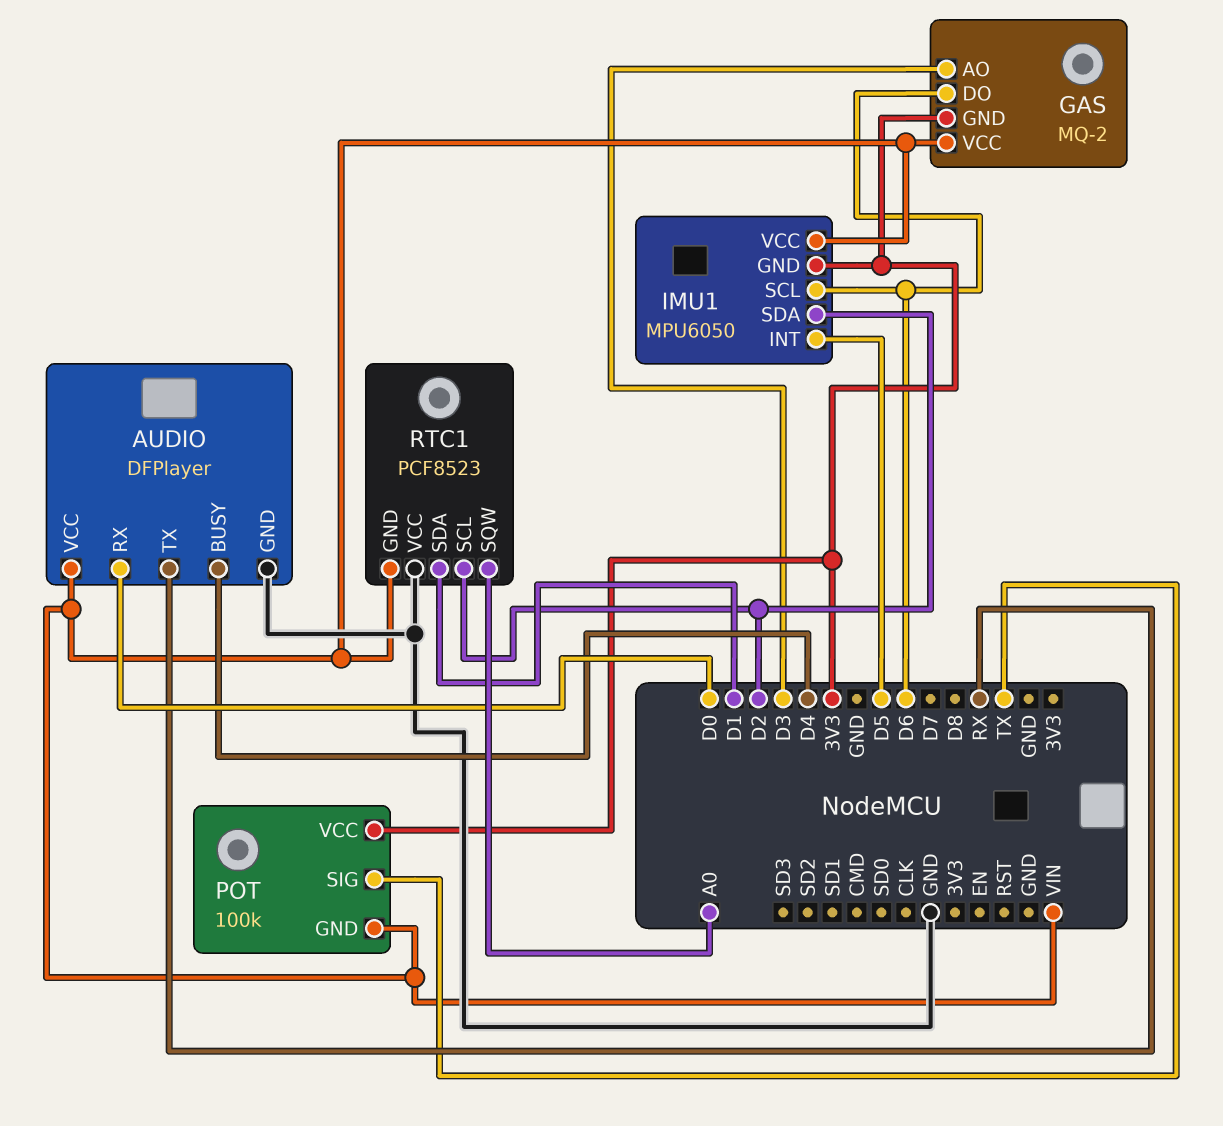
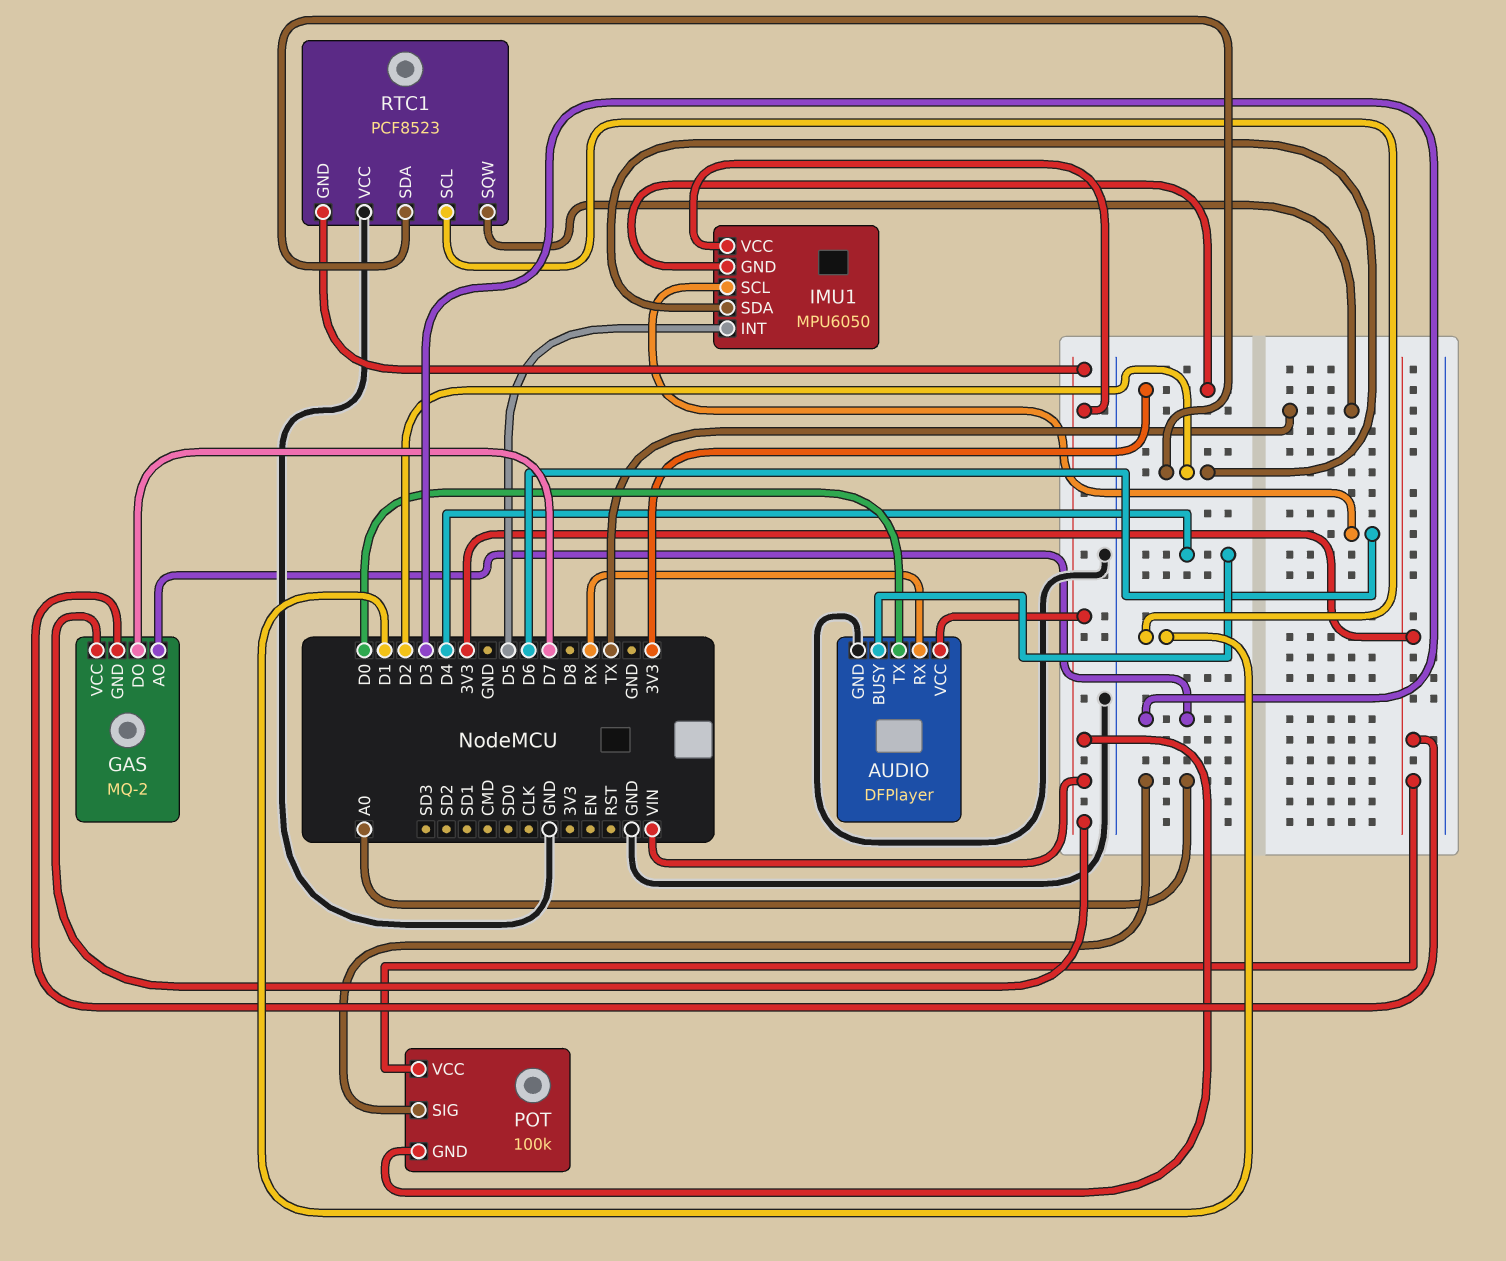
AUDIO pin RX: D0 -> RX
AUDIO pin TX: RX -> D0
GAS pin DO: D6 -> D7
POT pin SIG: TX -> A0
RTC1 pin SCL: D2 -> D1
RTC1 pin SDA: D1 -> D2
RTC1 pin SQW: A0 -> TX

